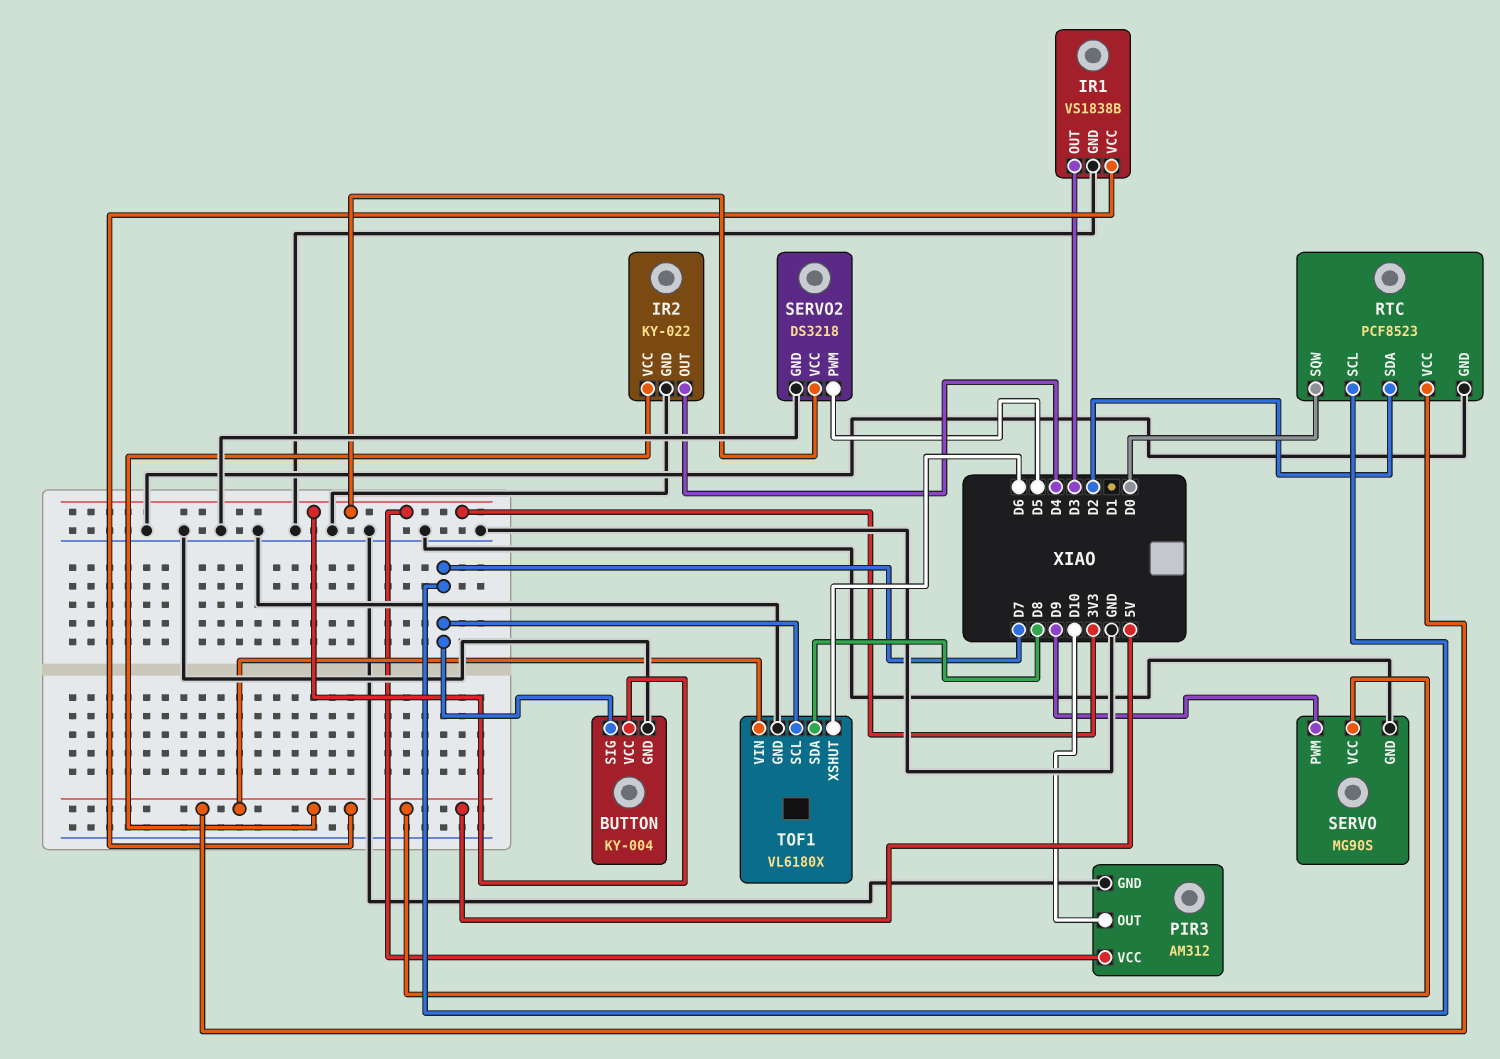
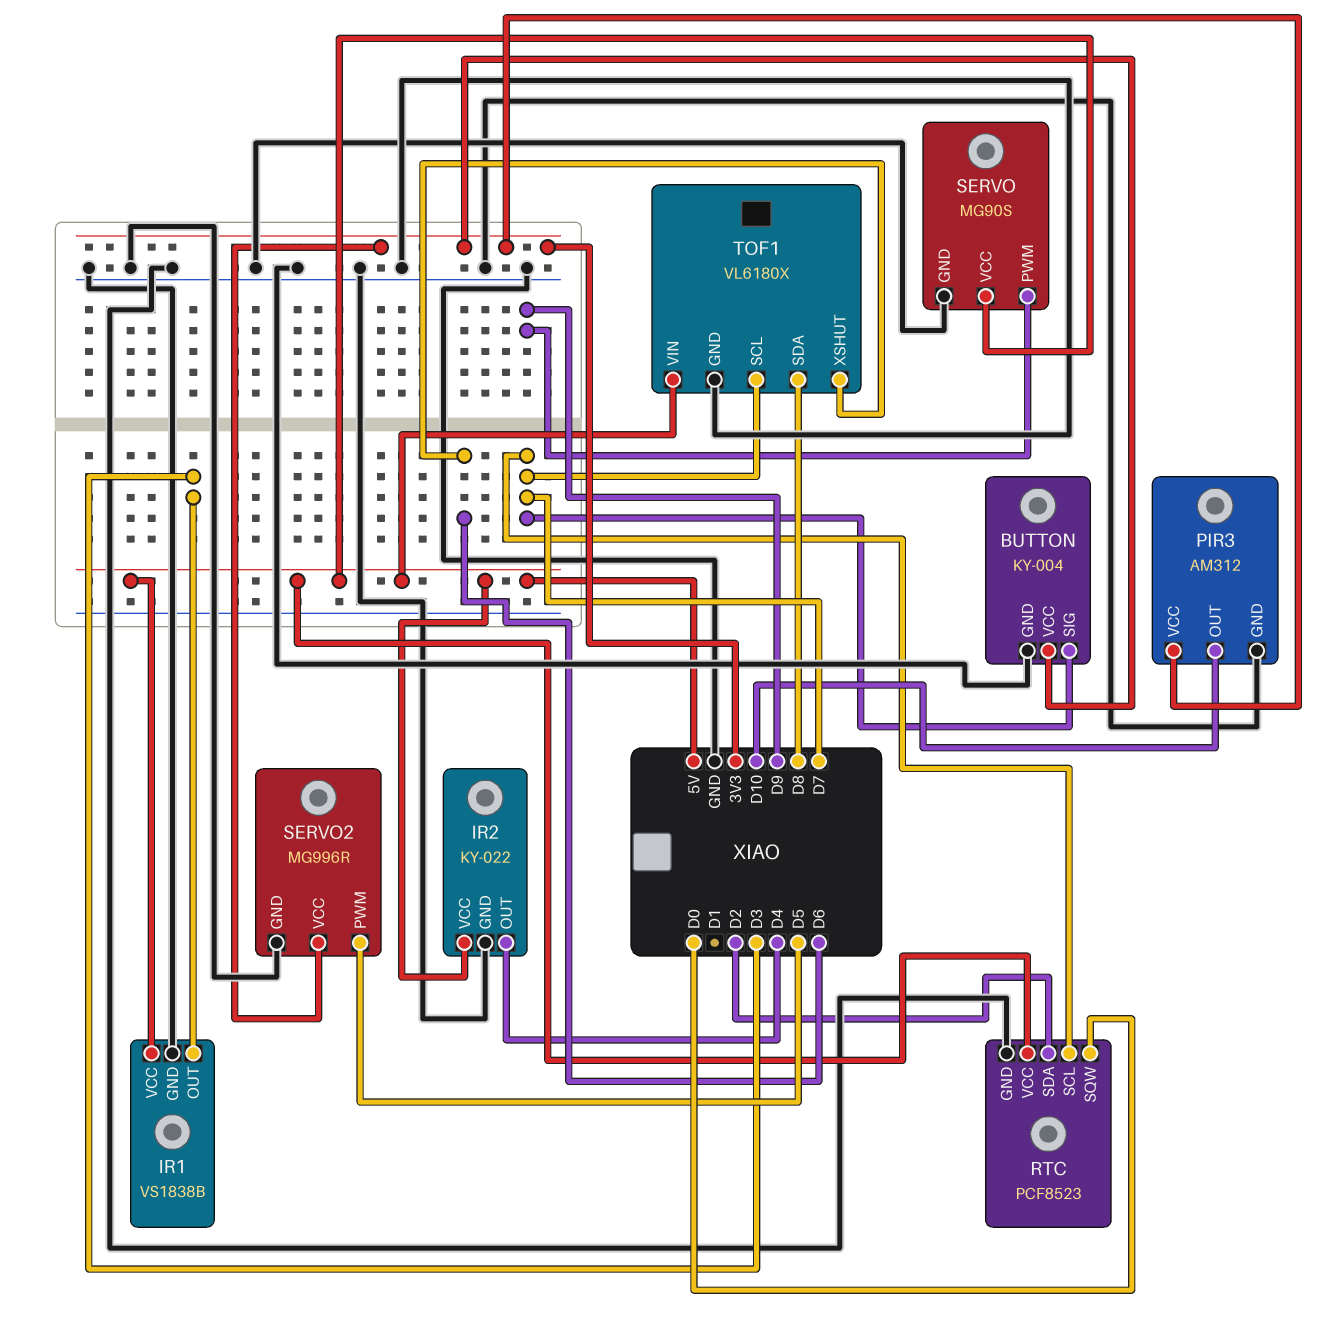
SERVO2: DS3218 -> MG996R

